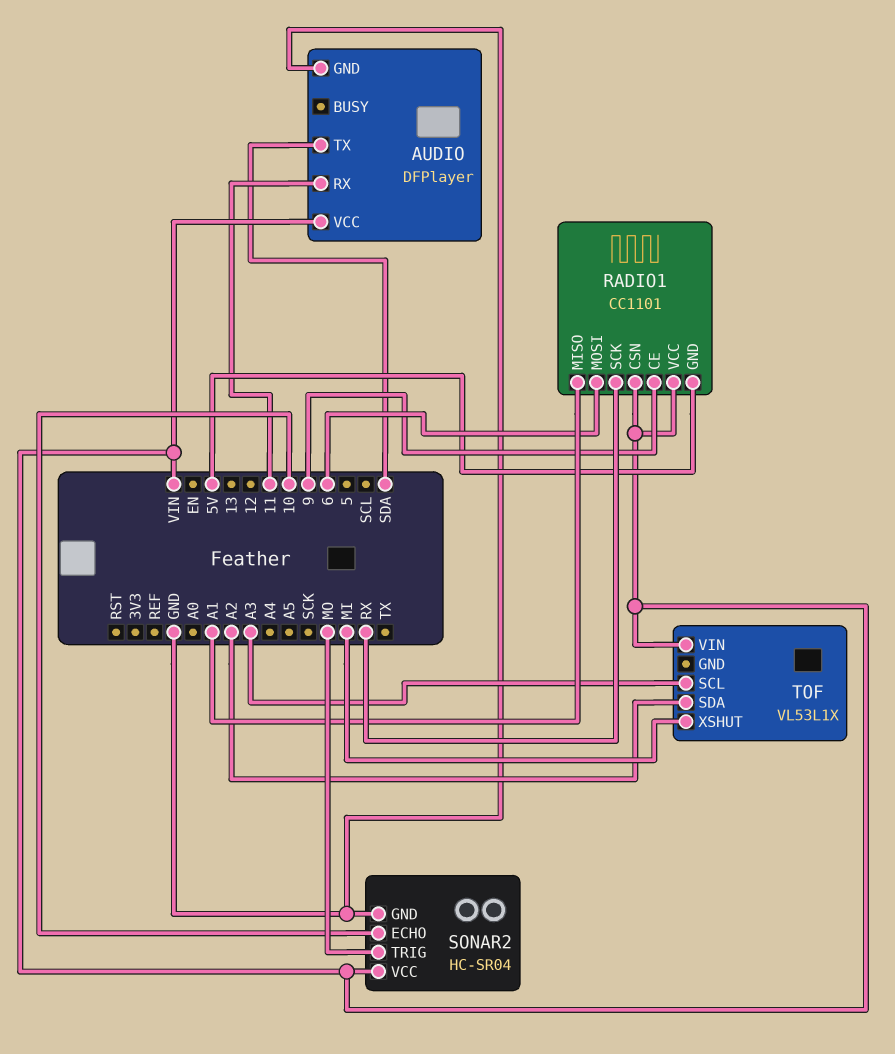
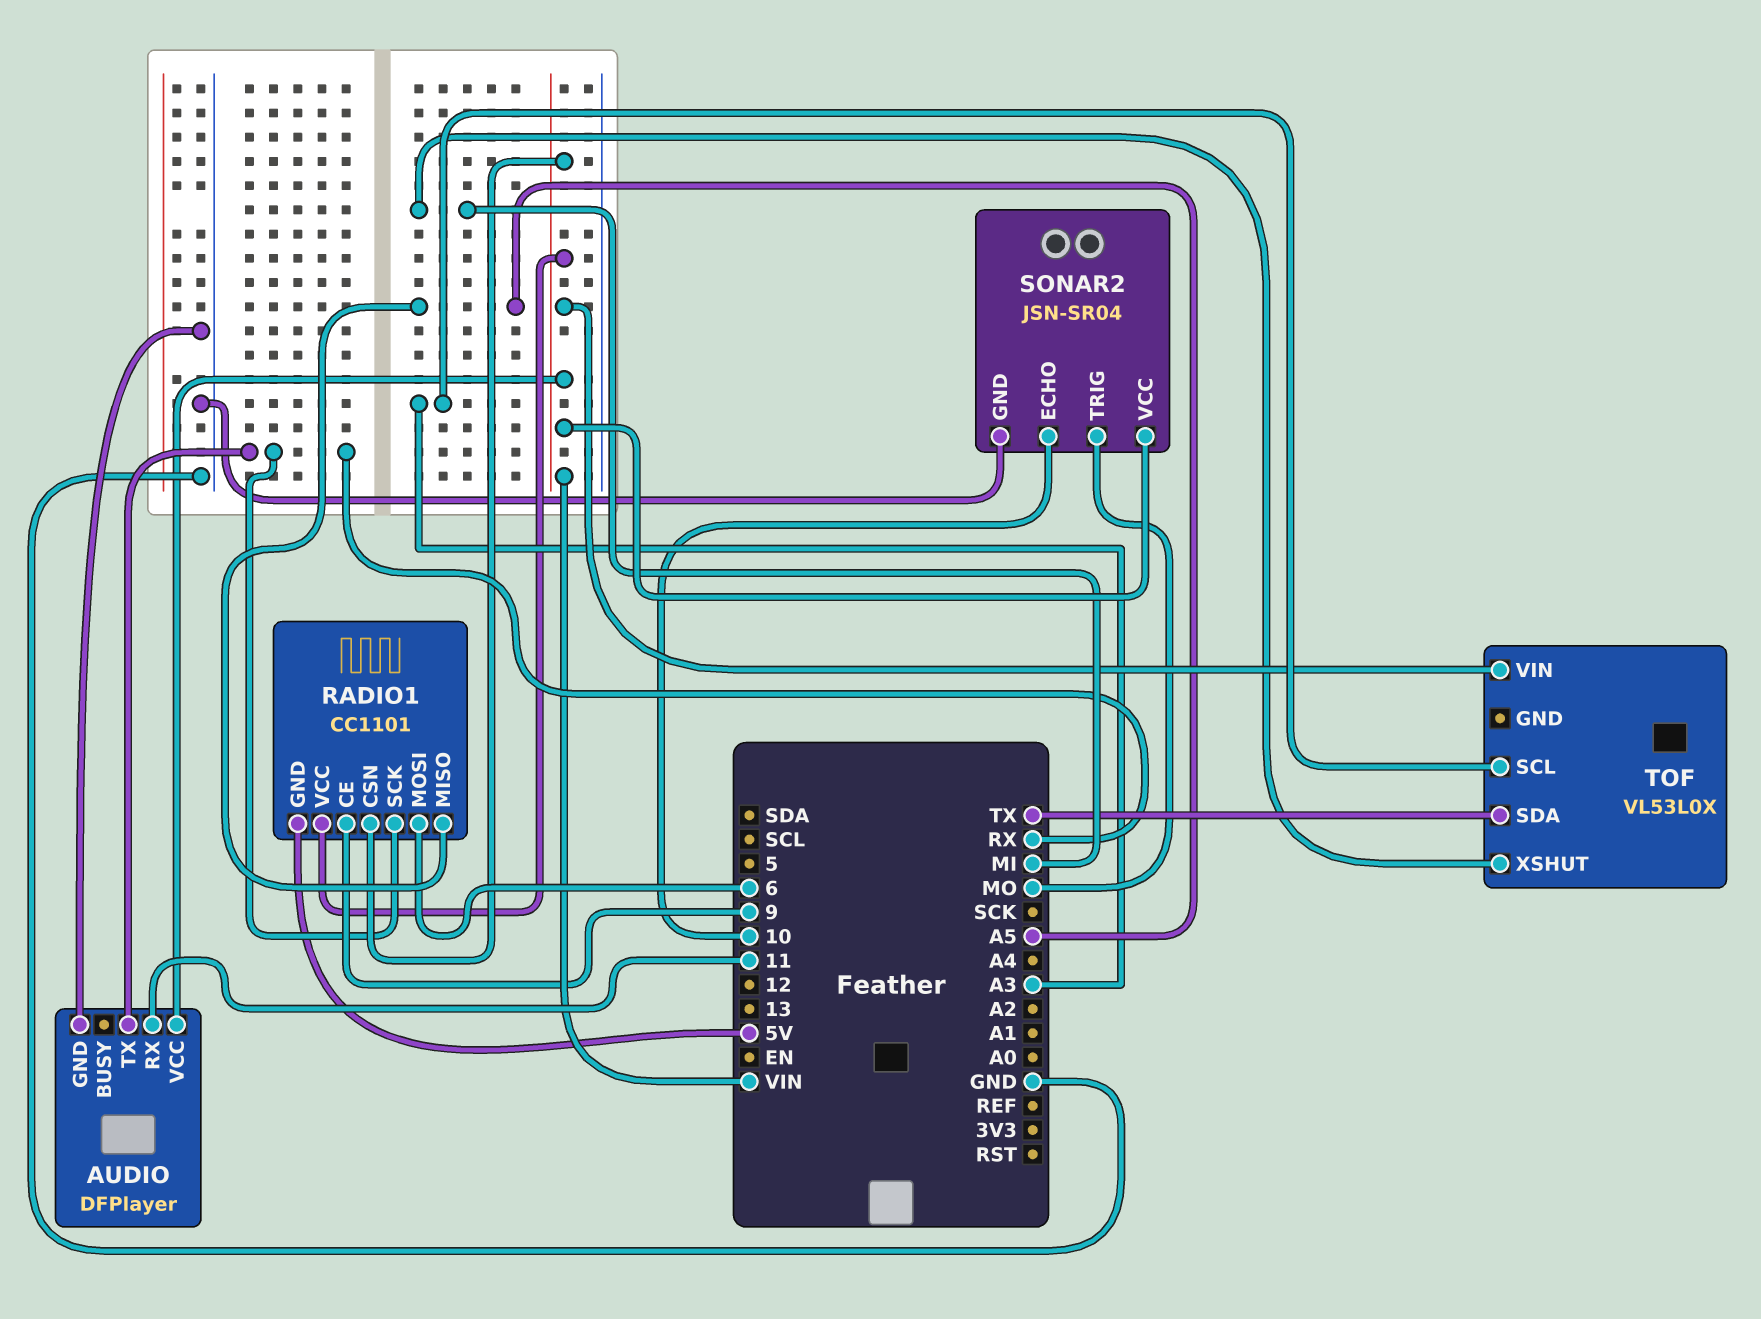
AUDIO pin TX: SDA -> RX
RADIO1 pin MISO: A1 -> A5
SONAR2: HC-SR04 -> JSN-SR04
TOF: VL53L1X -> VL53L0X
TOF pin SDA: A2 -> TX

